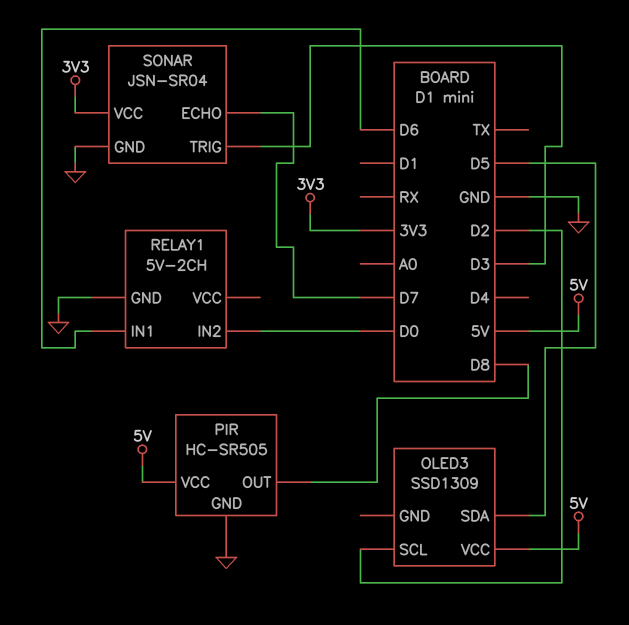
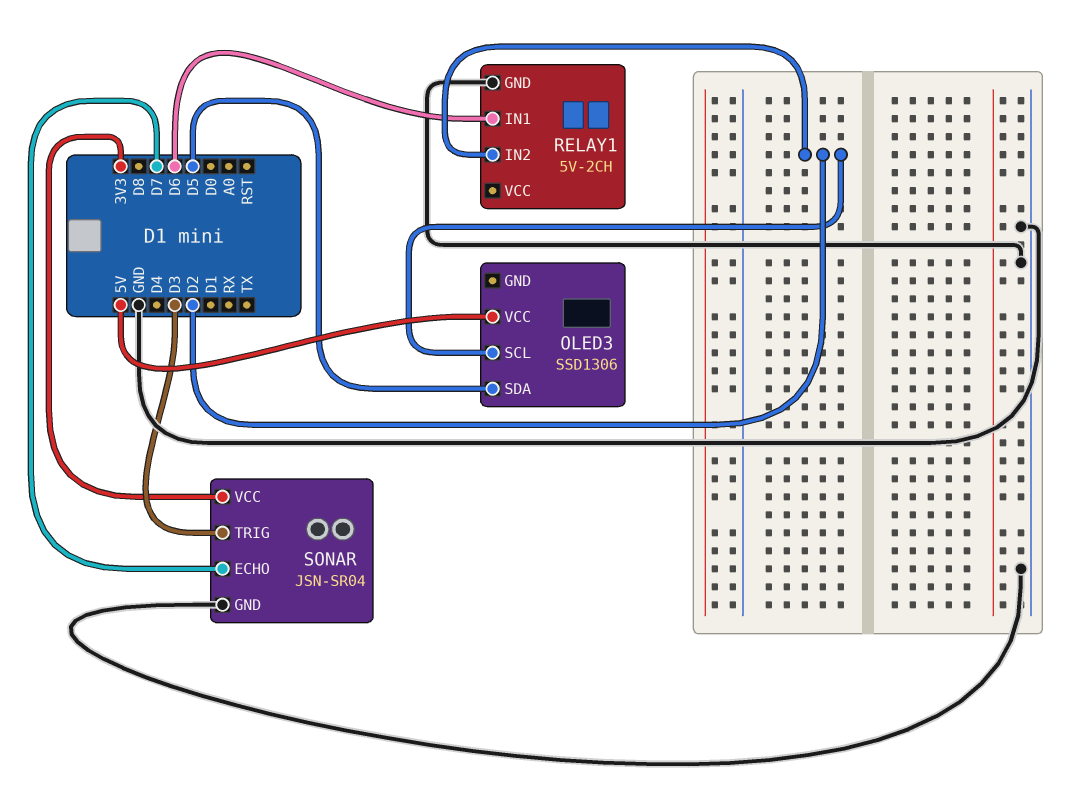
OLED3: SSD1309 -> SSD1306
PIR: HC-SR505 -> none
PIR pin GND: GND -> none
PIR pin OUT: D8 -> none
PIR pin VCC: 5V -> none
RELAY1 pin IN2: D0 -> D2

